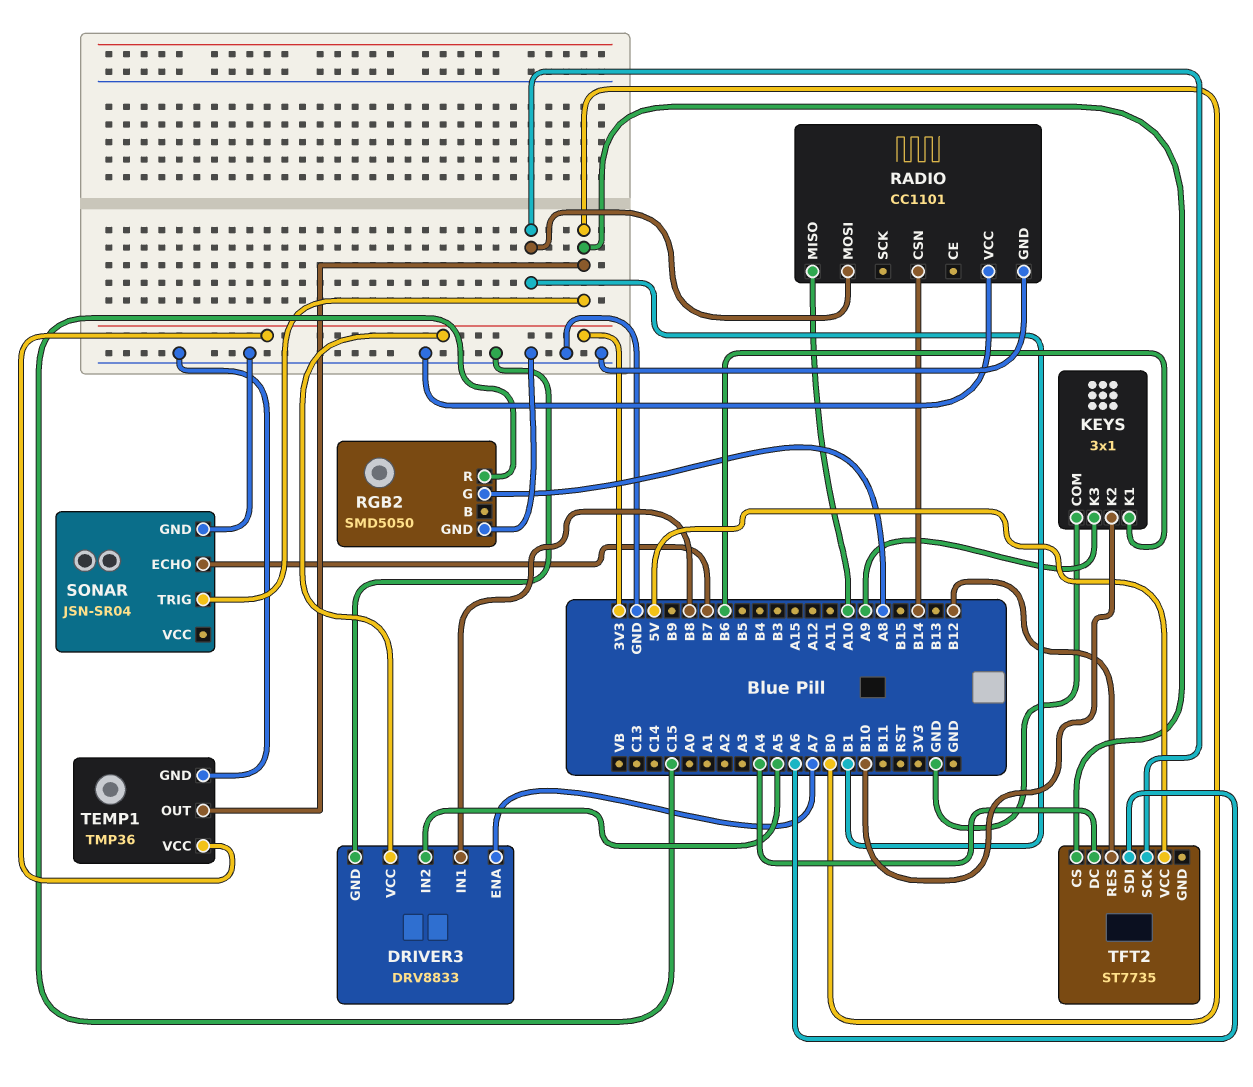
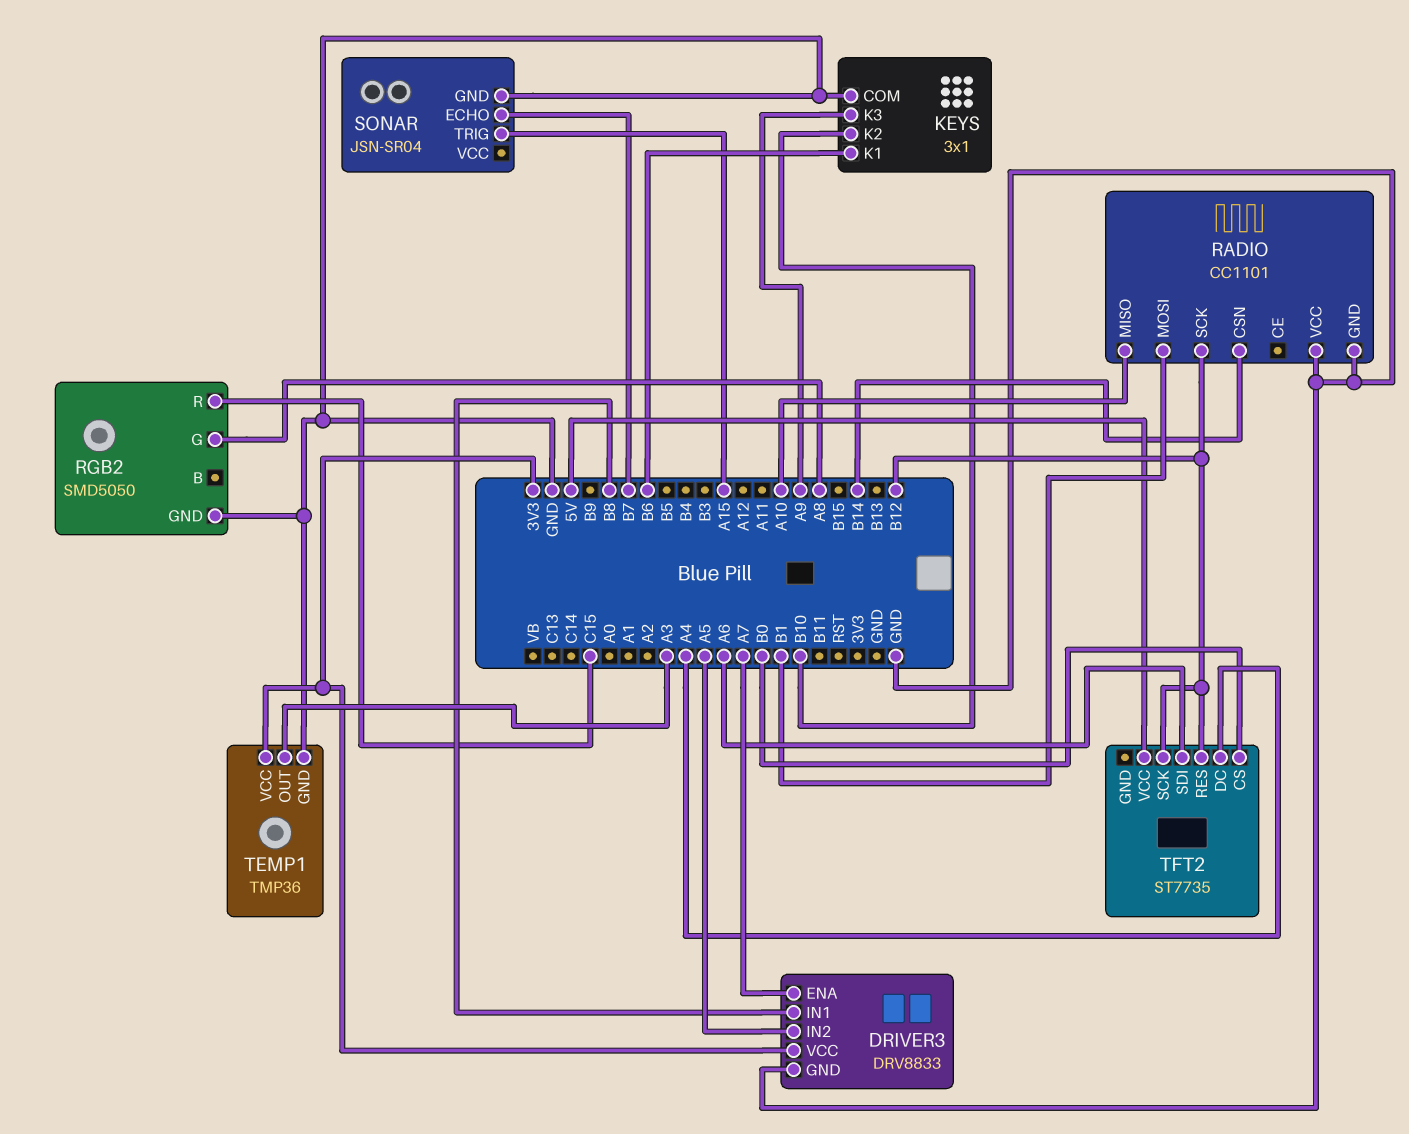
RADIO pin SCK: none -> B12
SONAR pin TRIG: B0 -> A15
TEMP1 pin OUT: B0 -> A3
TFT2 pin SCK: B1 -> B12

